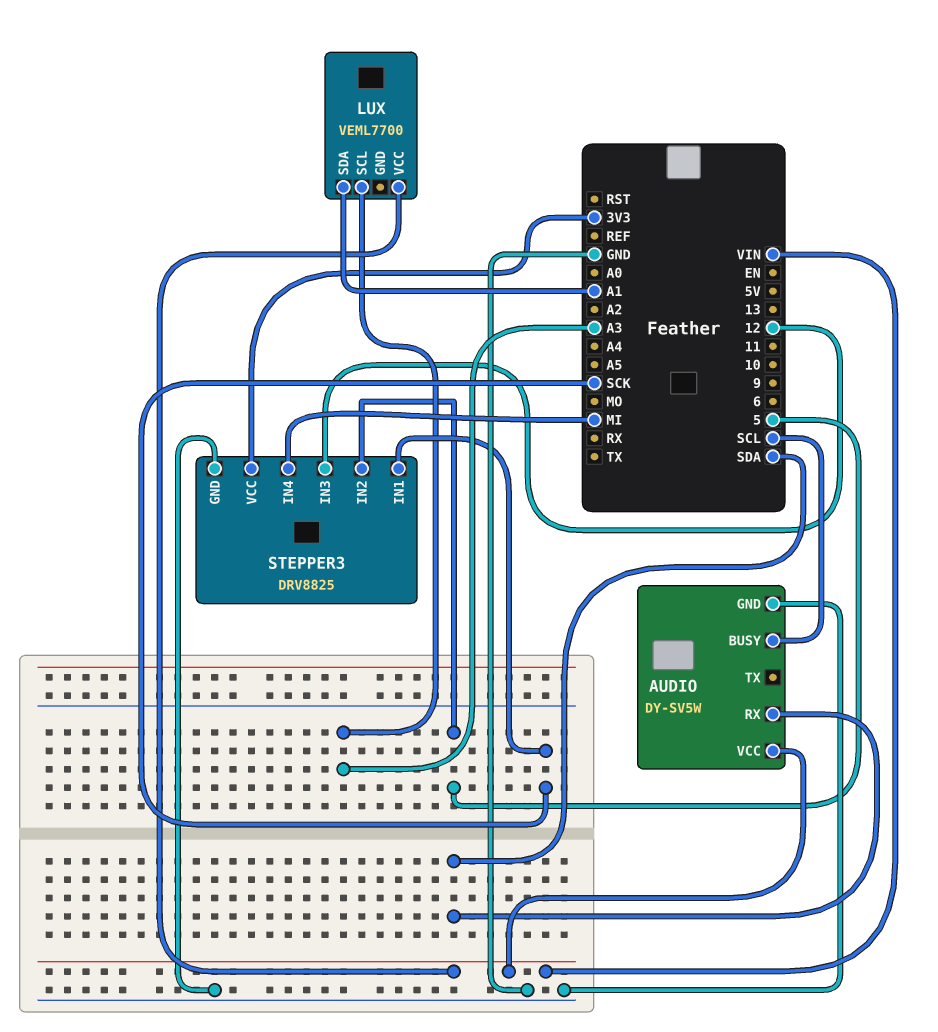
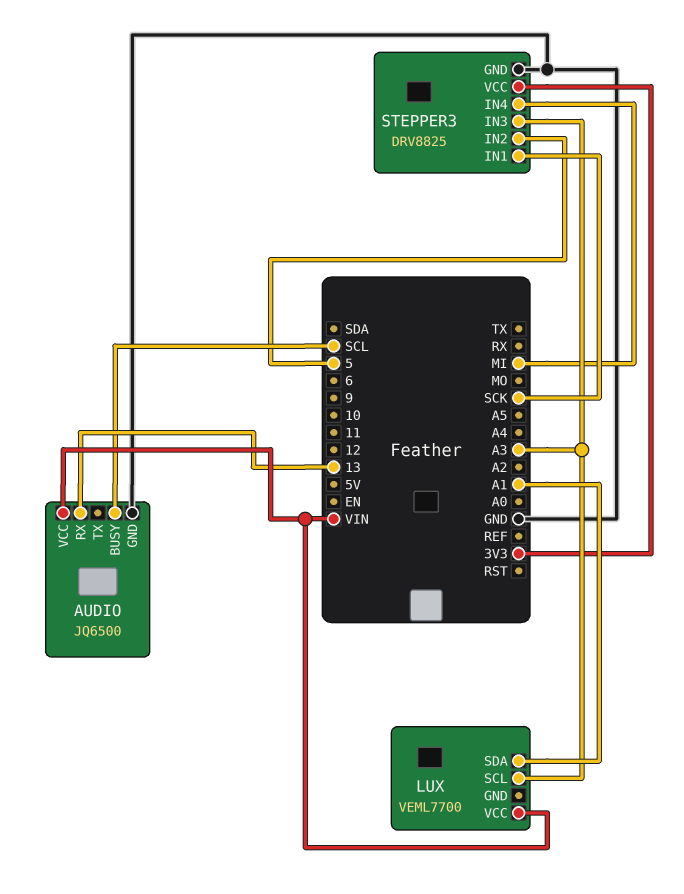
AUDIO: DY-SV5W -> JQ6500
AUDIO pin RX: SDA -> 13
STEPPER3 pin IN3: 12 -> A3

